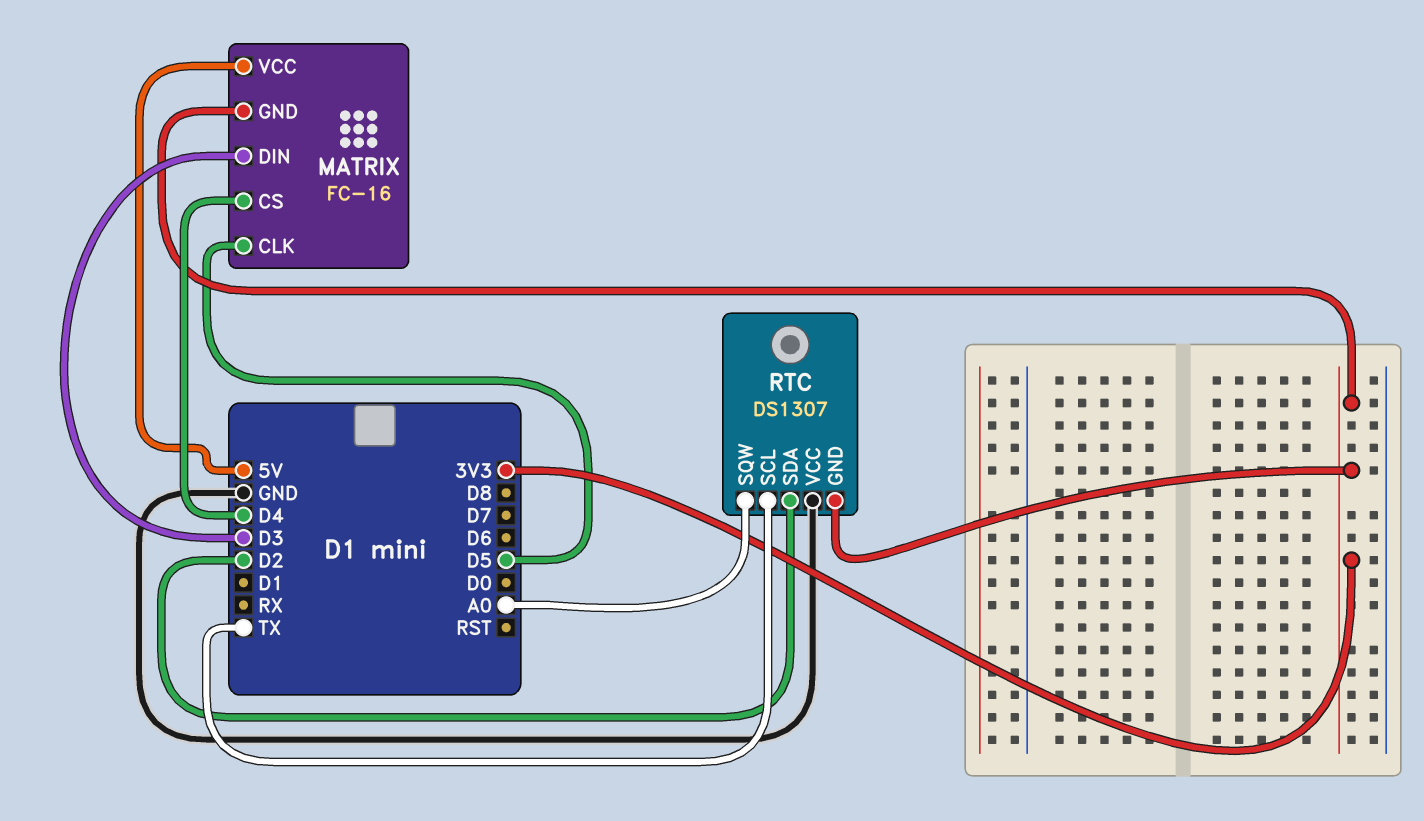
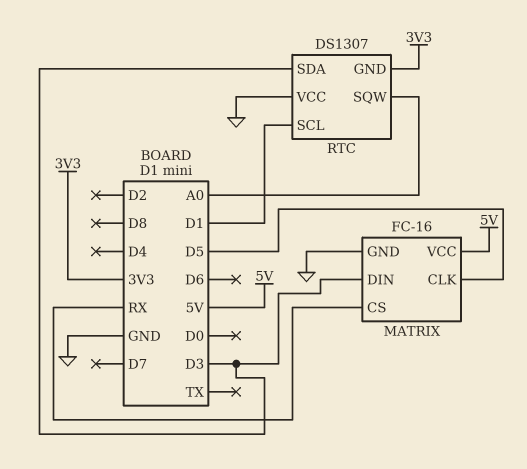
MATRIX pin CS: D4 -> RX
MATRIX pin GND: 3V3 -> GND
RTC pin SCL: TX -> D1
RTC pin SDA: D2 -> D3

